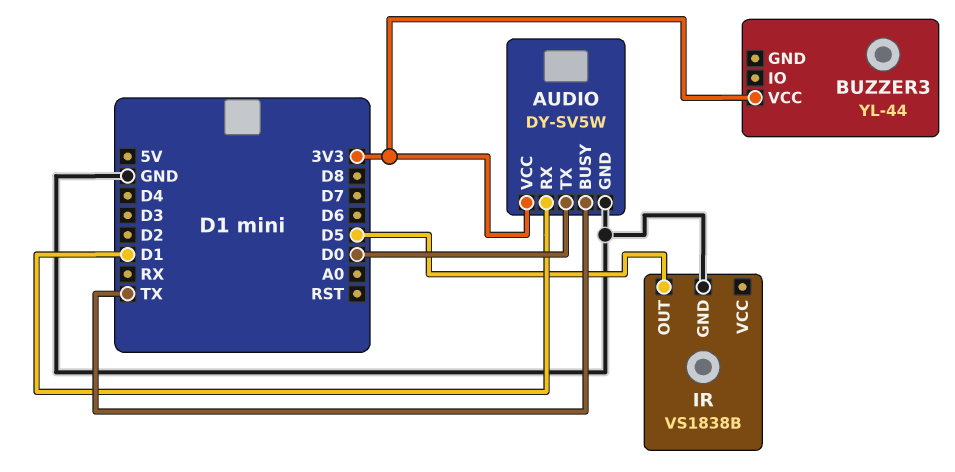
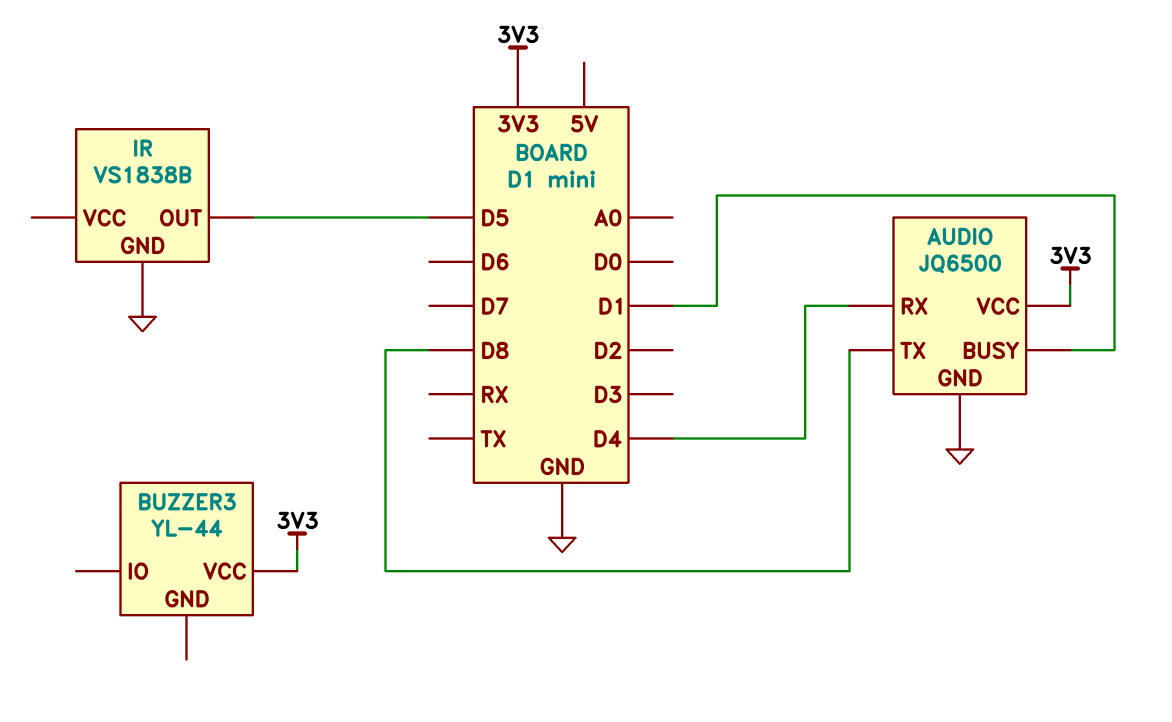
AUDIO: DY-SV5W -> JQ6500
AUDIO pin BUSY: TX -> D1
AUDIO pin RX: D1 -> D4
AUDIO pin TX: D0 -> D8

